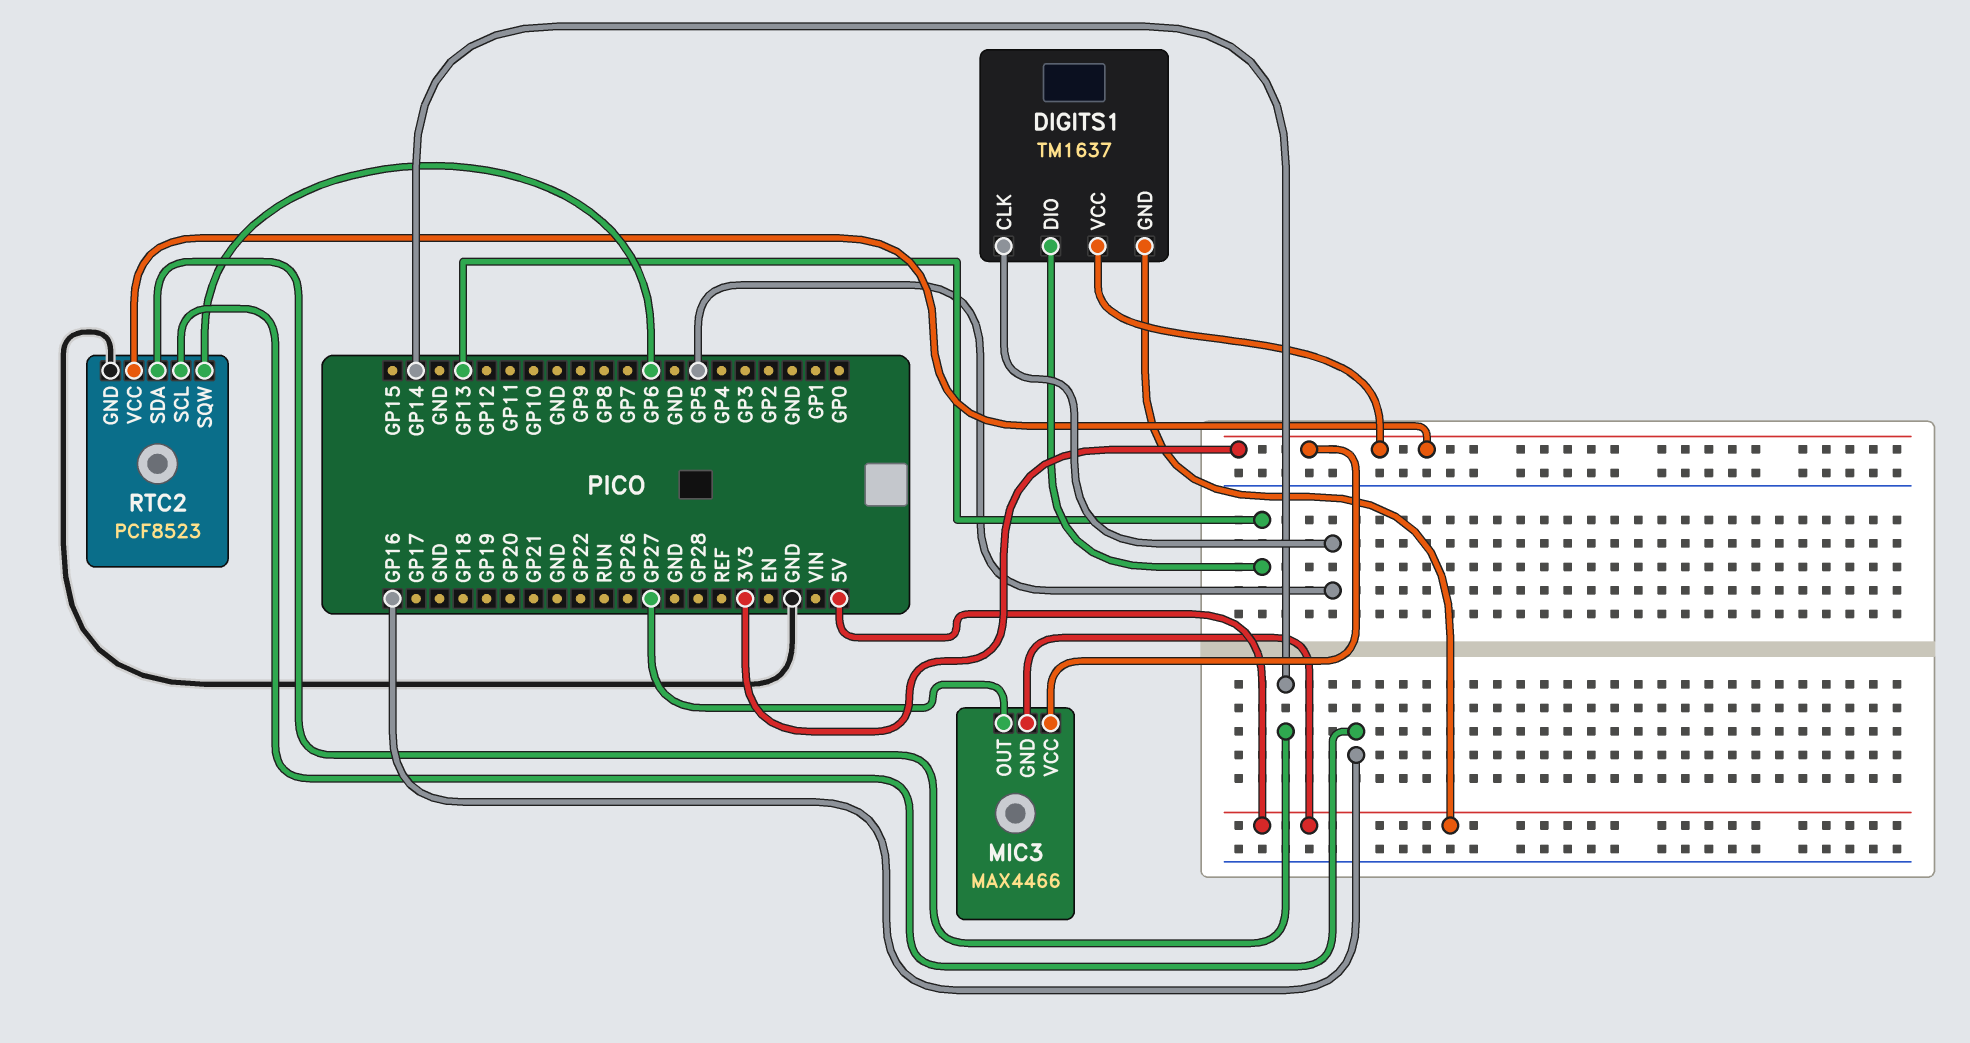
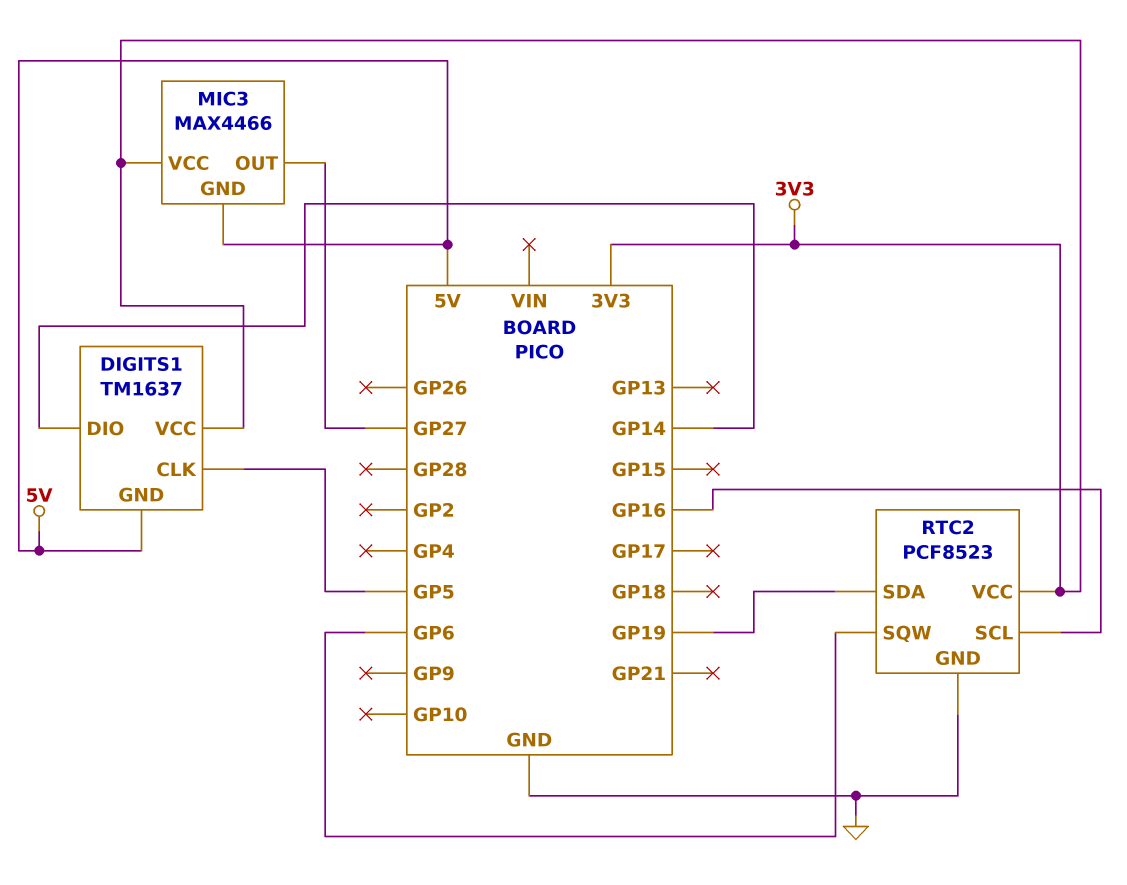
DIGITS1 pin DIO: GP13 -> GP14
RTC2 pin SDA: GP14 -> GP19

